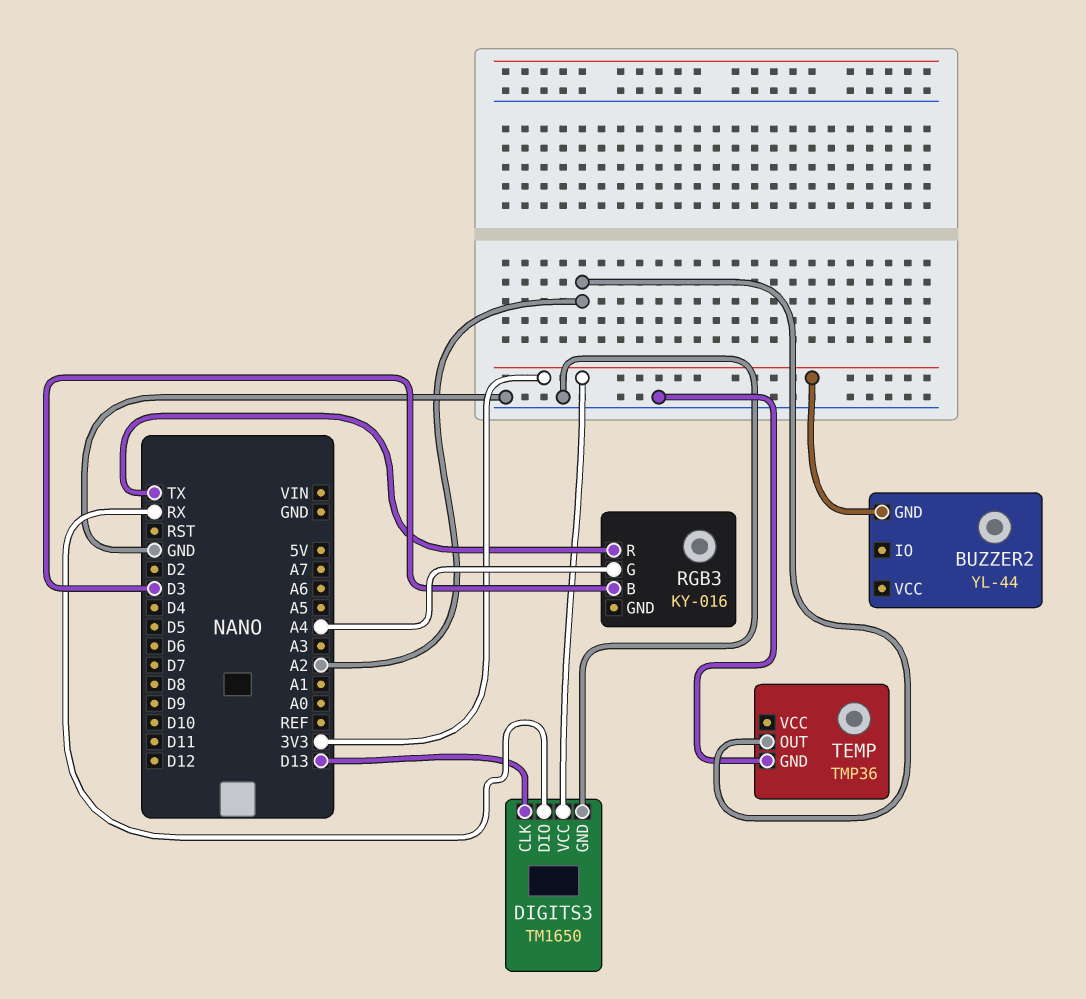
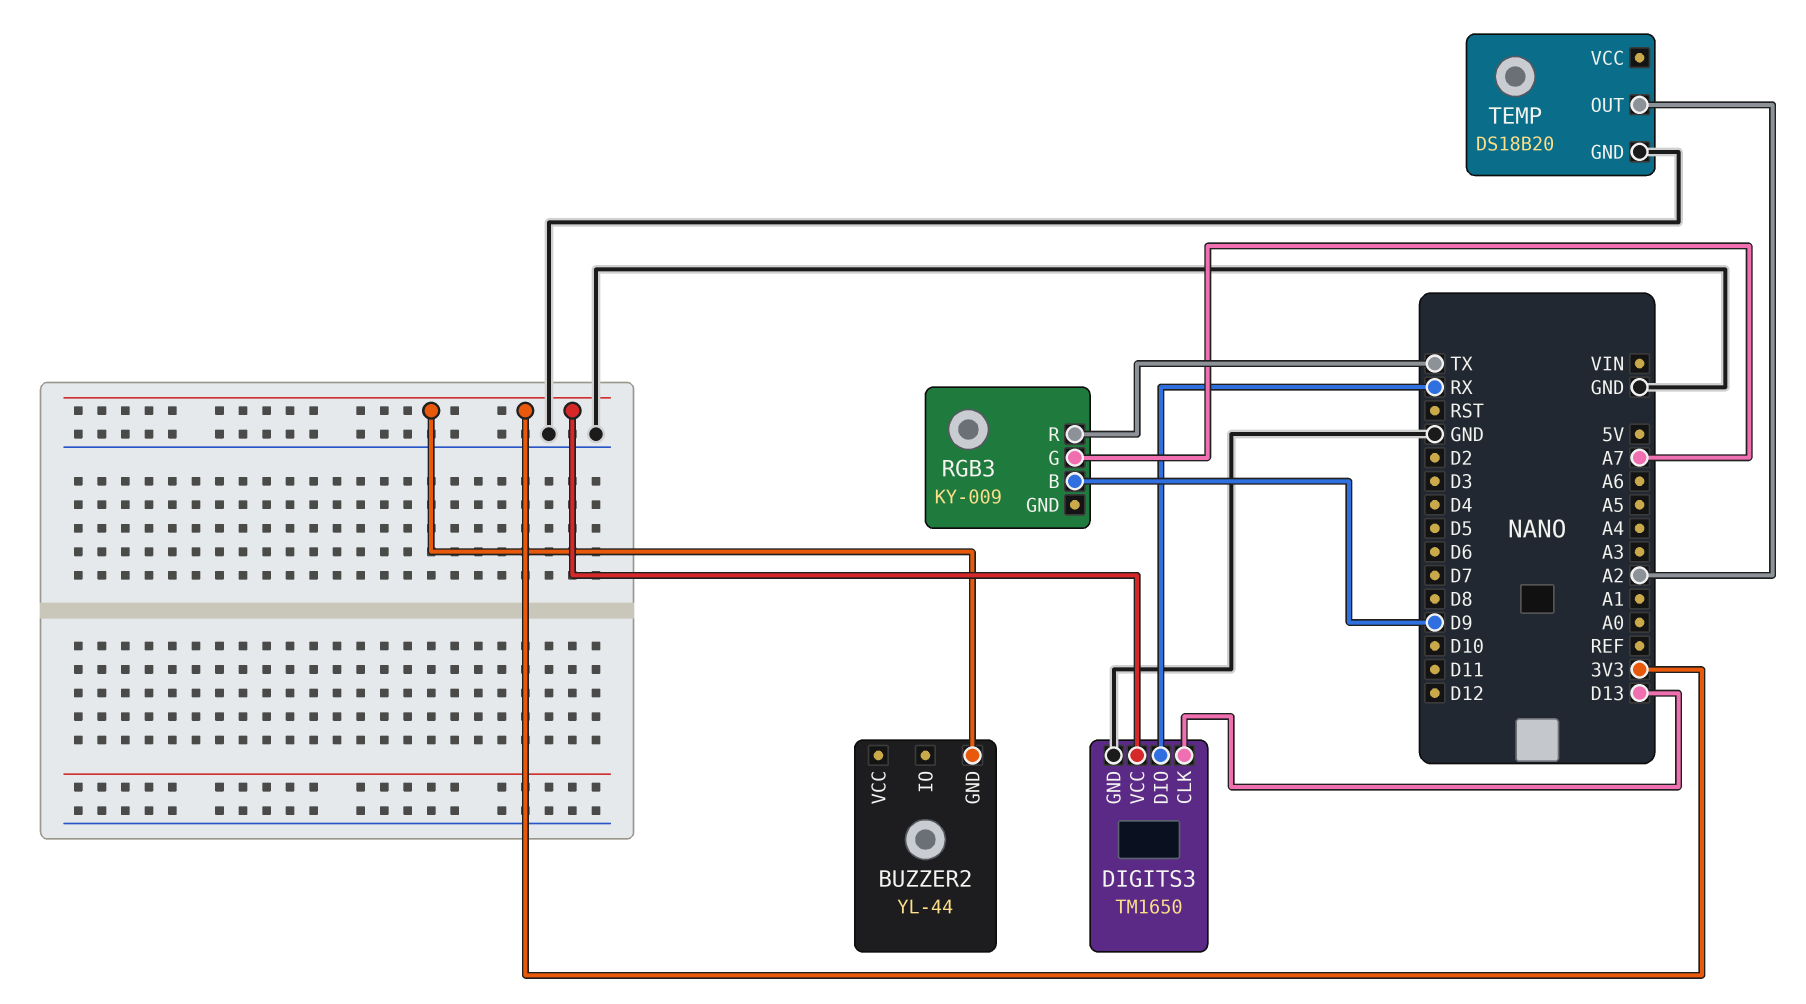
RGB3: KY-016 -> KY-009
RGB3 pin B: D3 -> D9
RGB3 pin G: A4 -> A7
TEMP: TMP36 -> DS18B20

